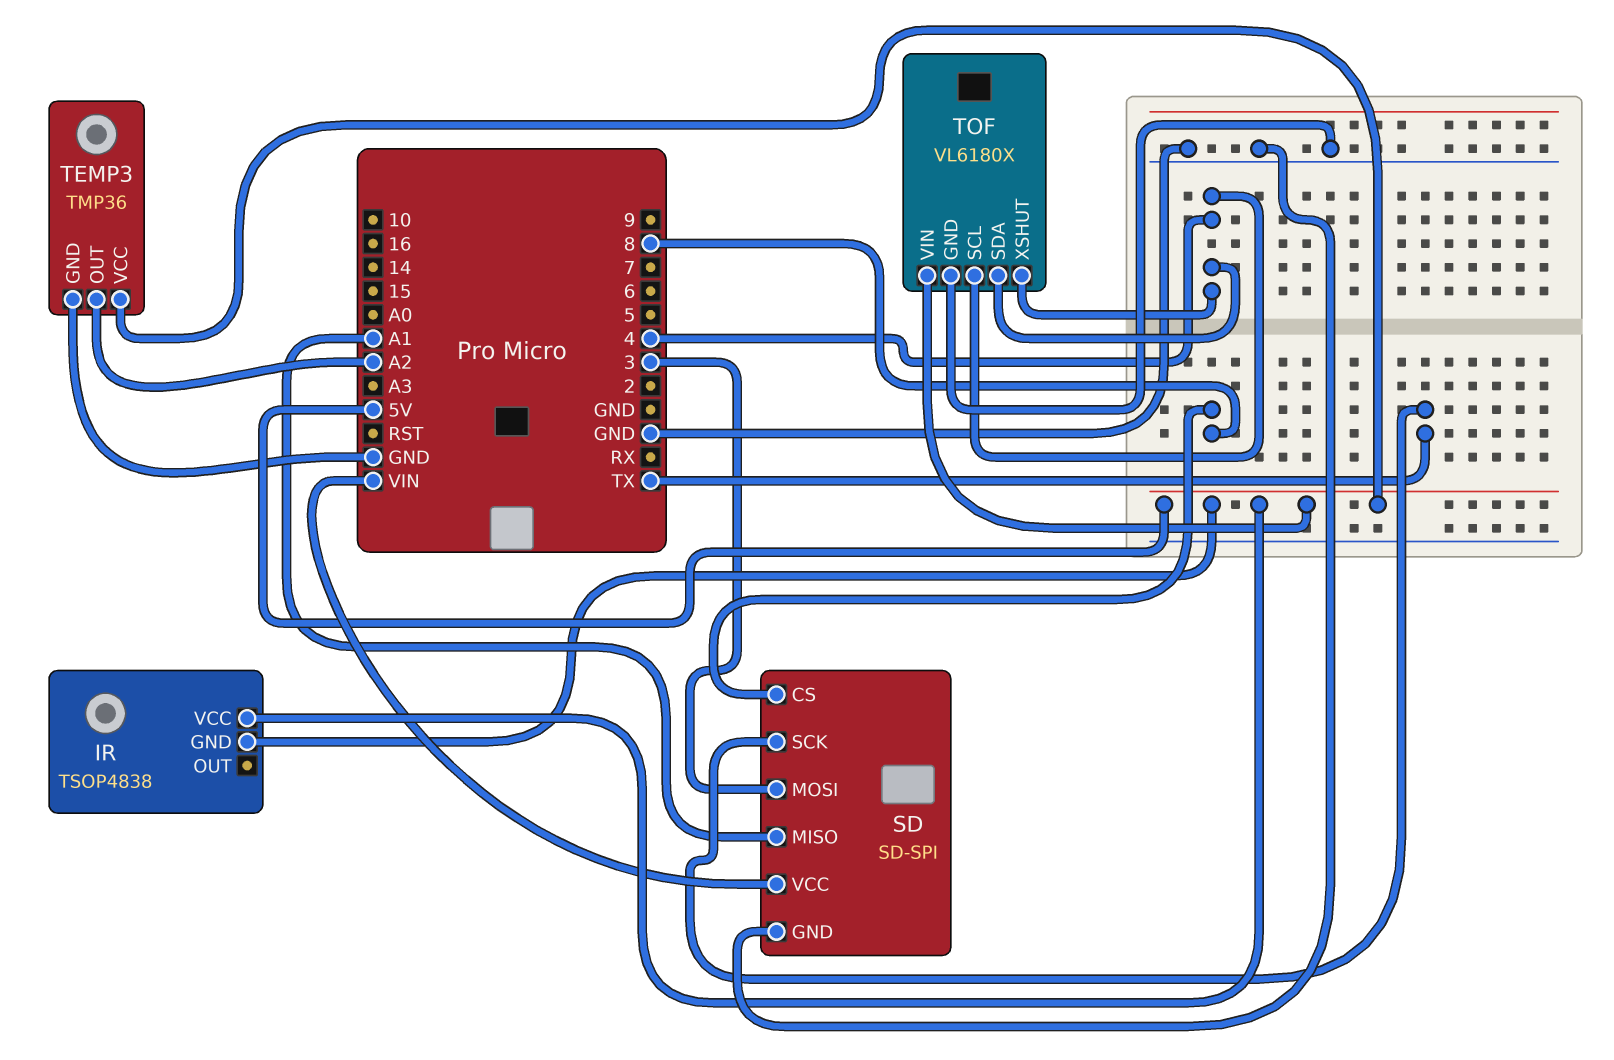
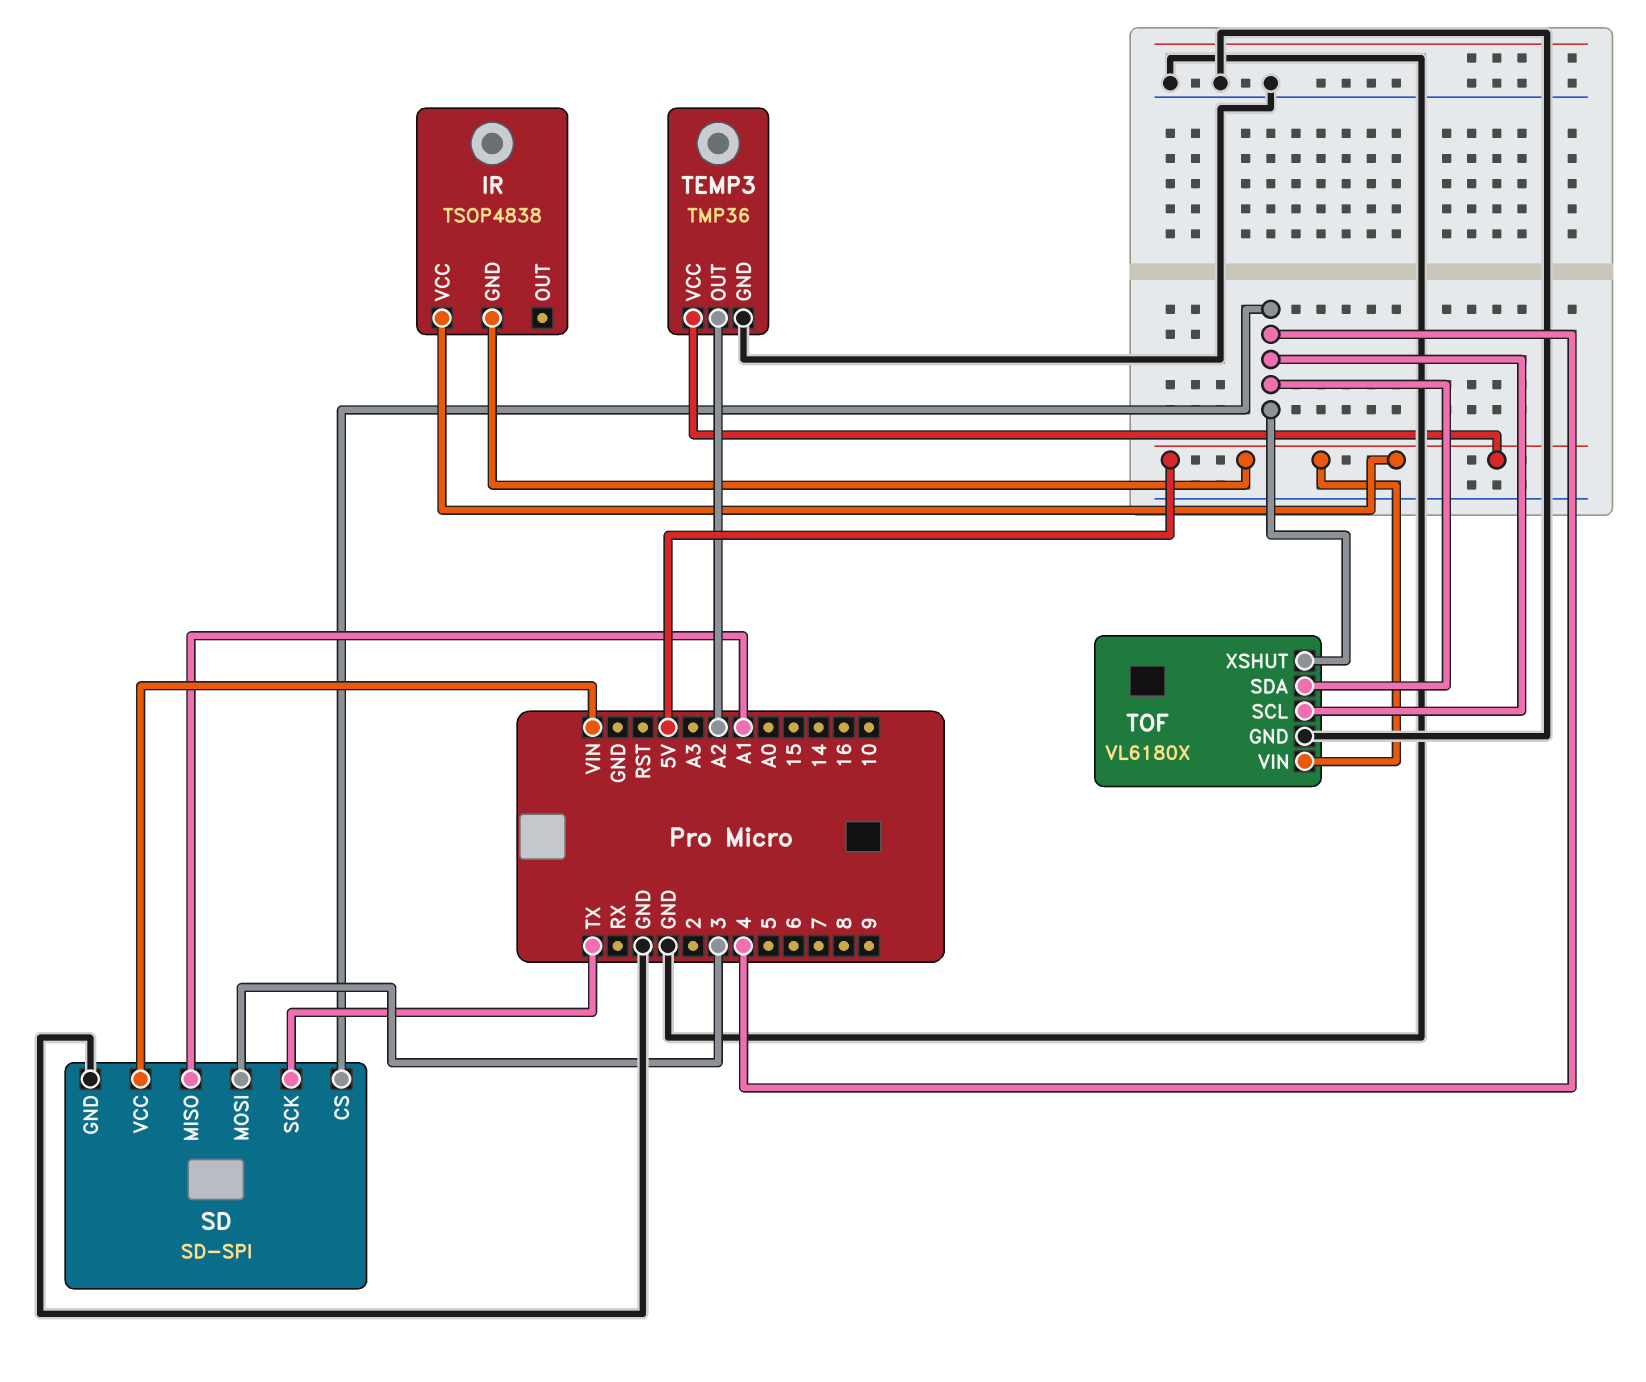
SD pin CS: 8 -> 4

